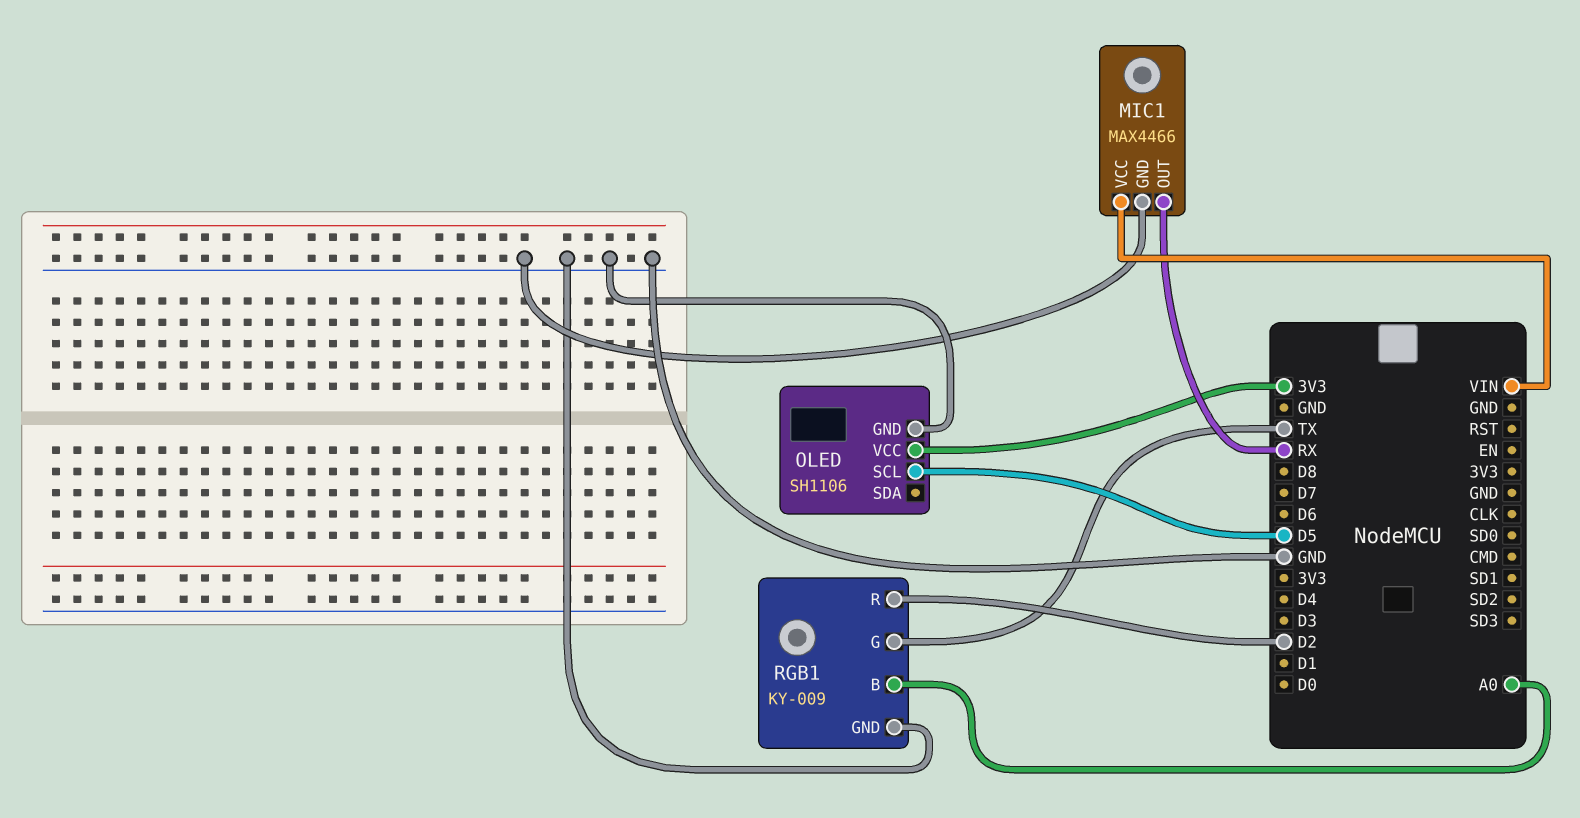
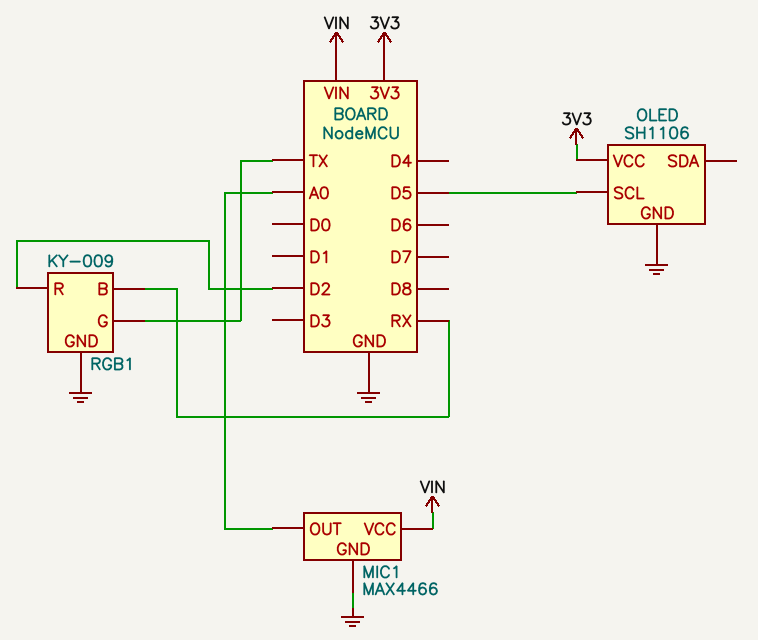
MIC1 pin OUT: RX -> A0
RGB1 pin B: A0 -> RX

